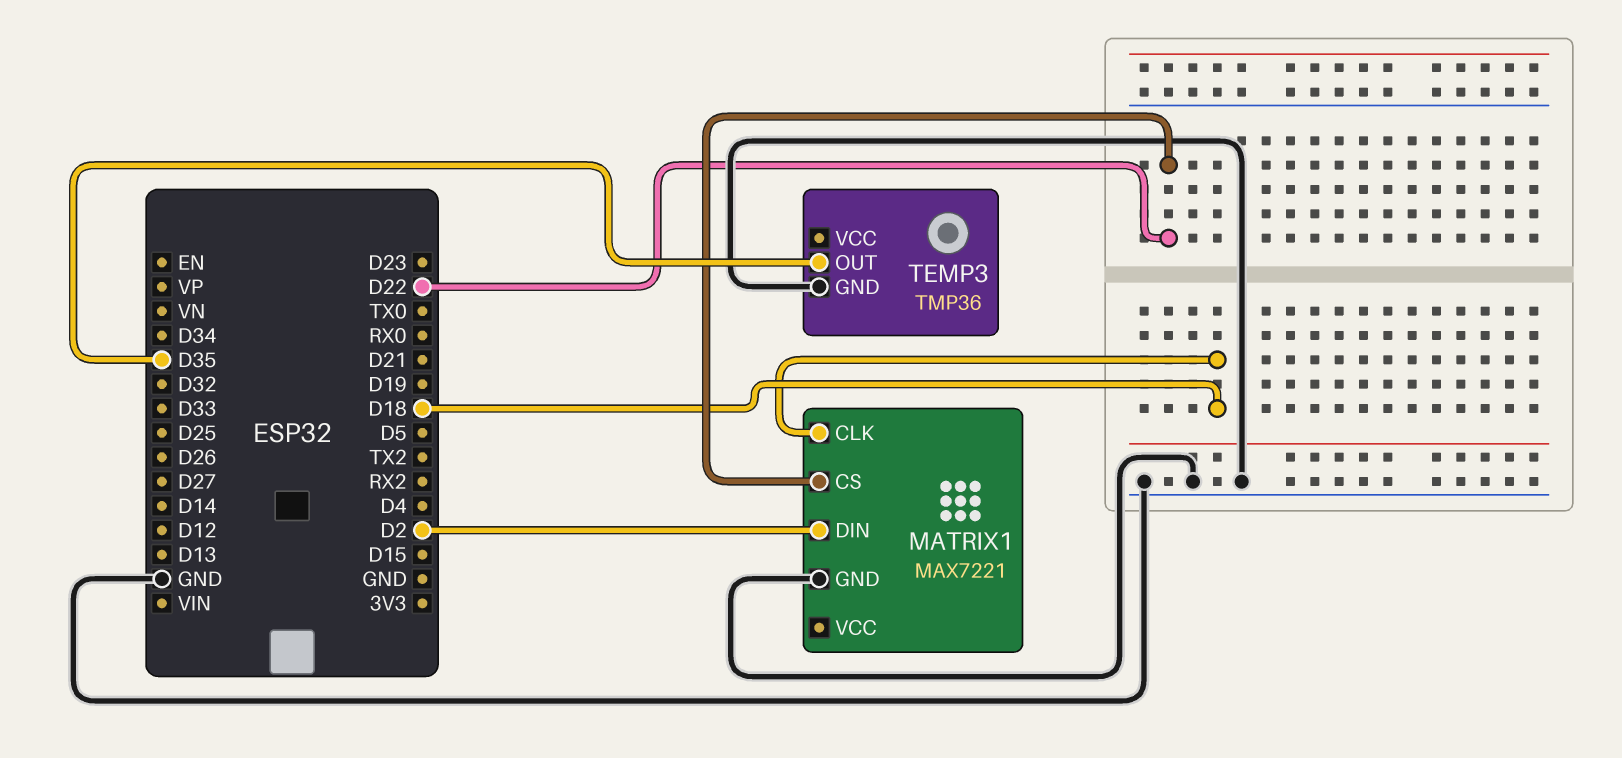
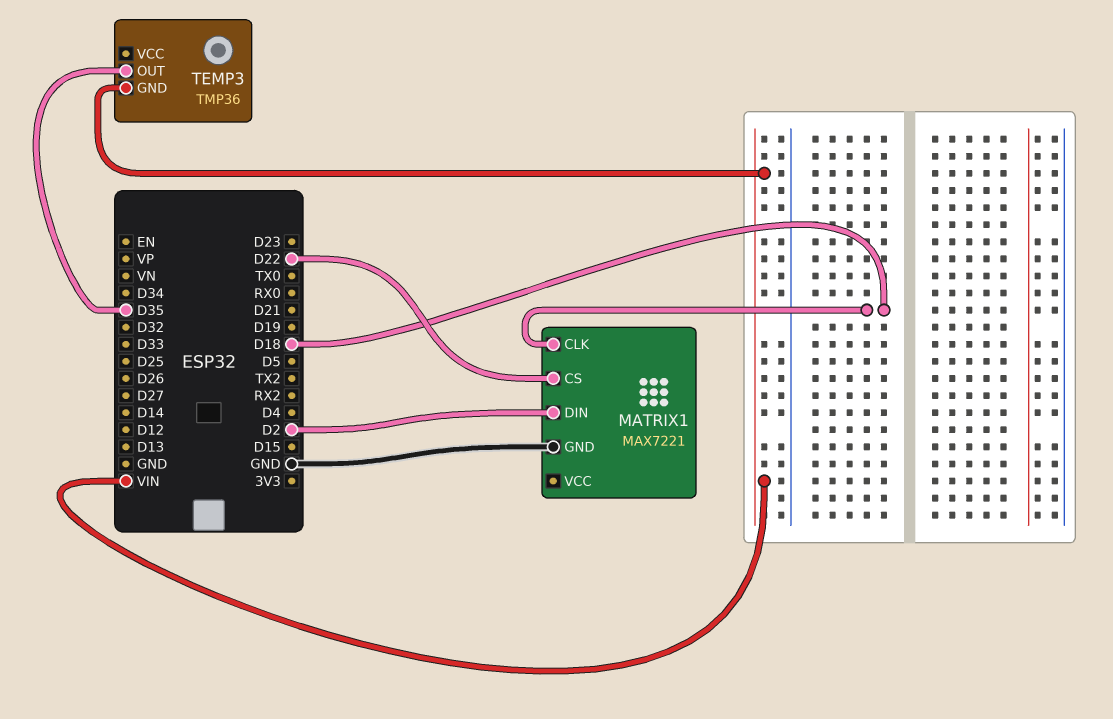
TEMP3 pin GND: GND -> VIN

